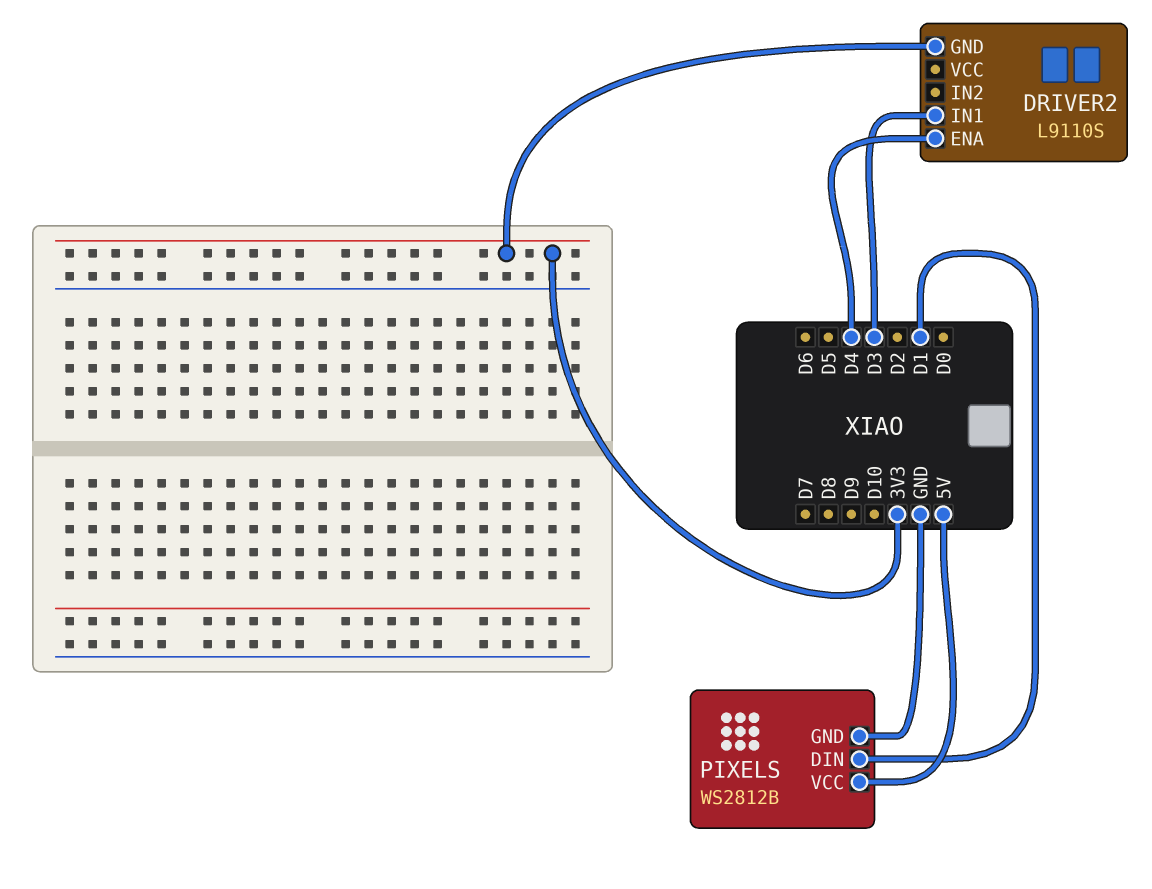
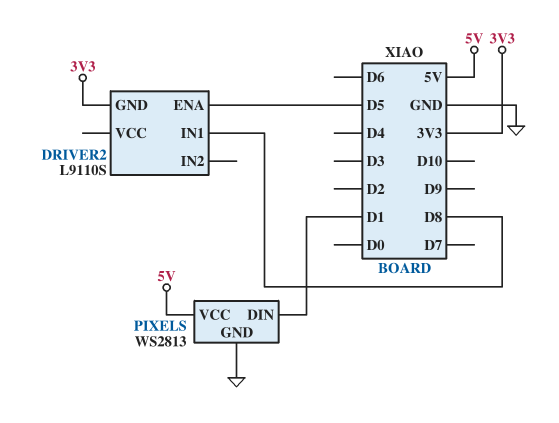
DRIVER2 pin ENA: D4 -> D5
DRIVER2 pin IN1: D3 -> D8
PIXELS: WS2812B -> WS2813

